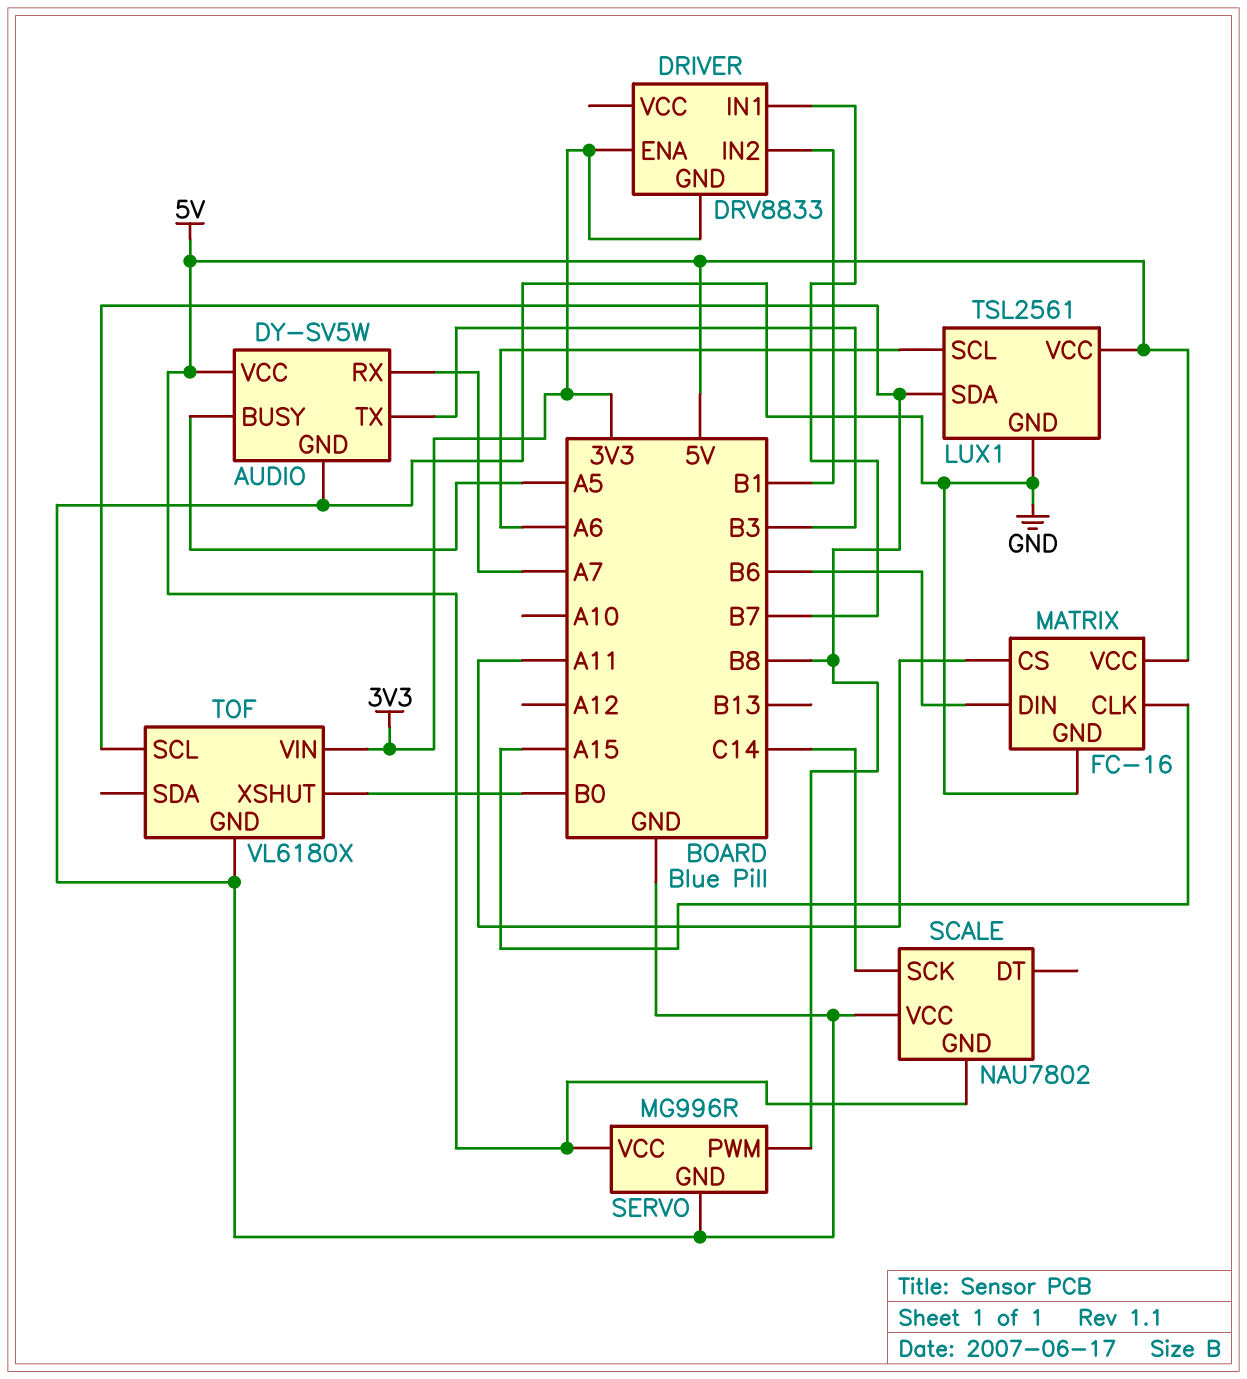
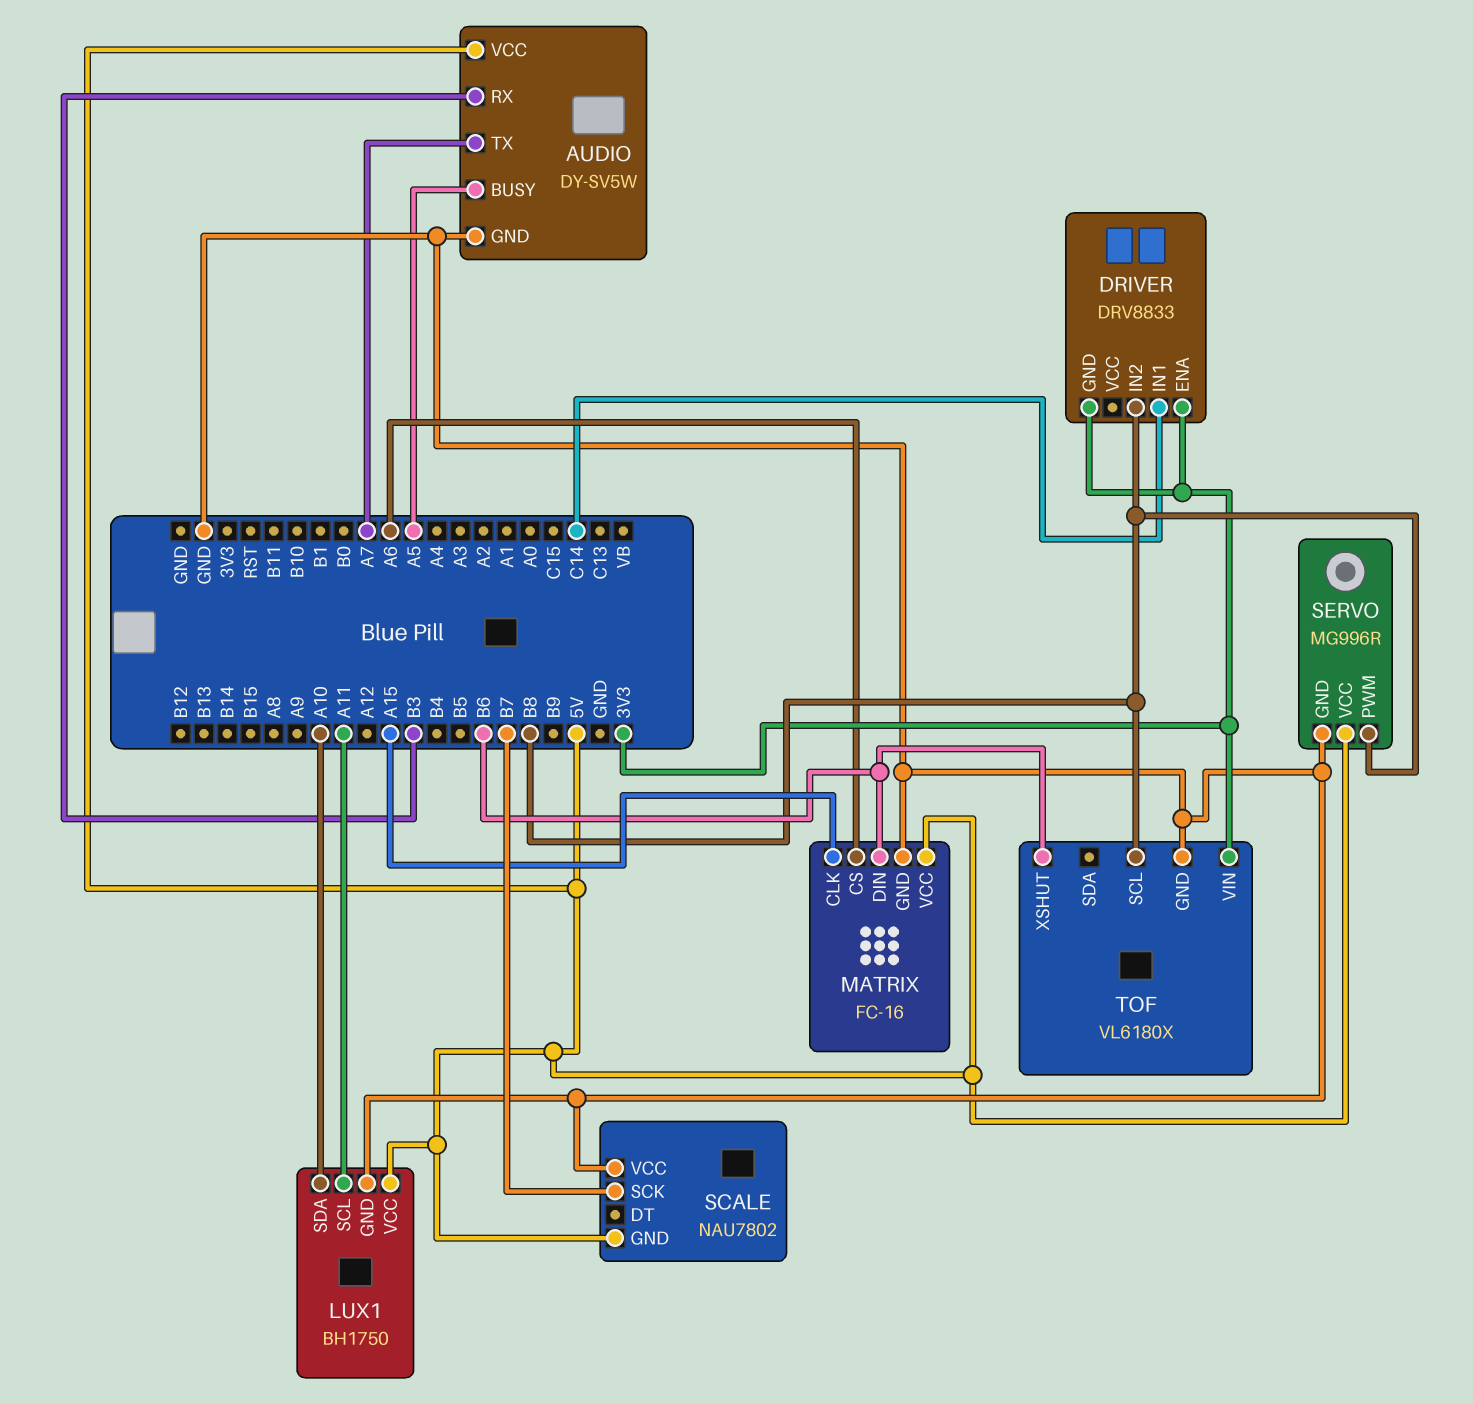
AUDIO pin RX: A7 -> B3
AUDIO pin TX: B3 -> A7
DRIVER pin IN1: B7 -> C14
DRIVER pin IN2: B1 -> B8
LUX1: TSL2561 -> BH1750
LUX1 pin SCL: A6 -> A11
LUX1 pin SDA: B8 -> A10
MATRIX pin CS: A11 -> A6
SCALE pin SCK: C14 -> B7
TOF pin XSHUT: B0 -> B6

